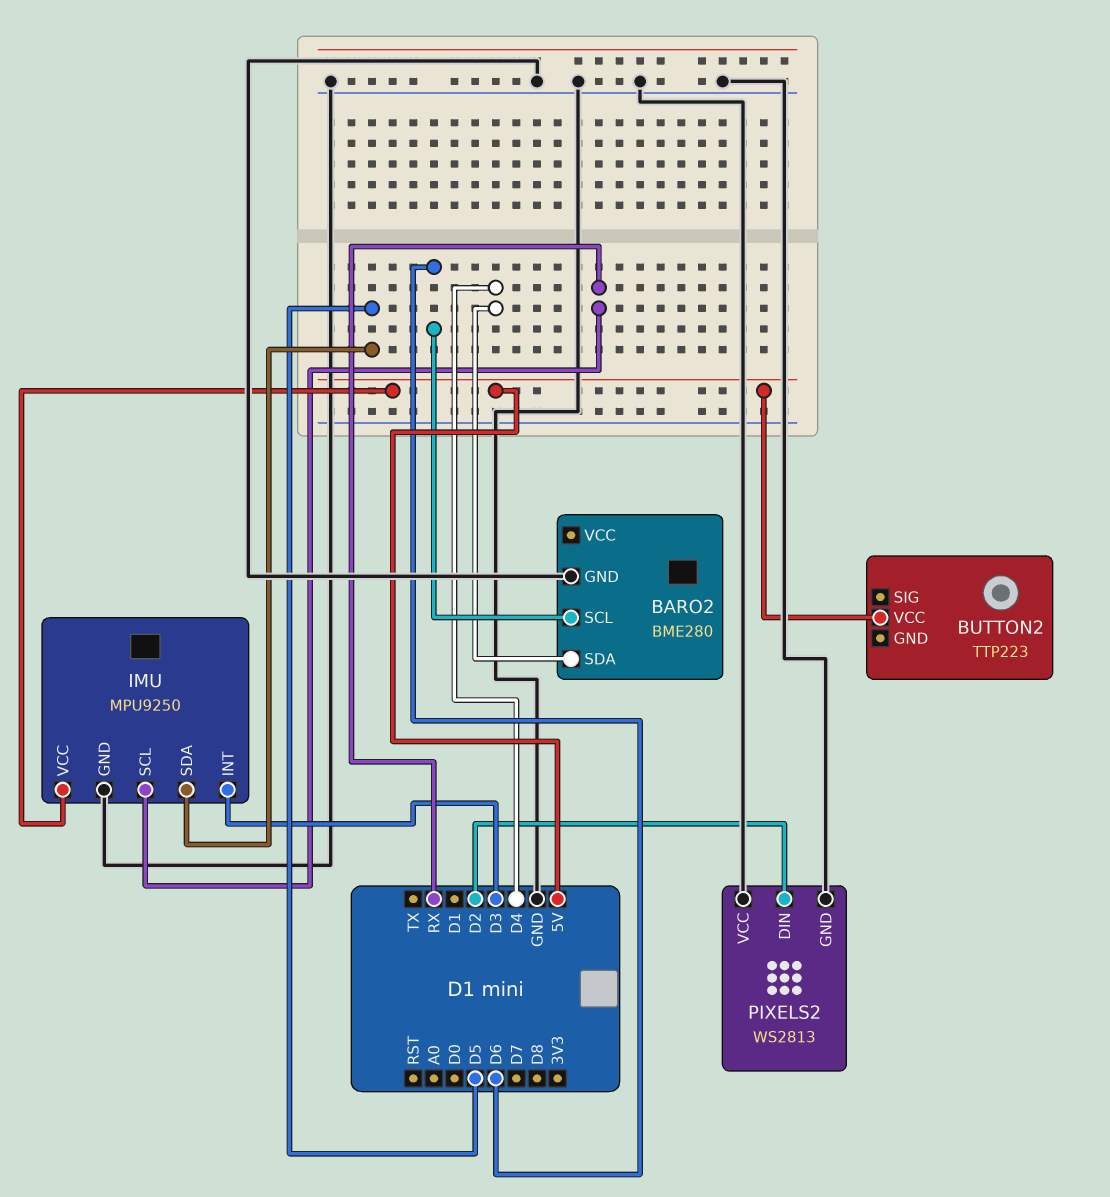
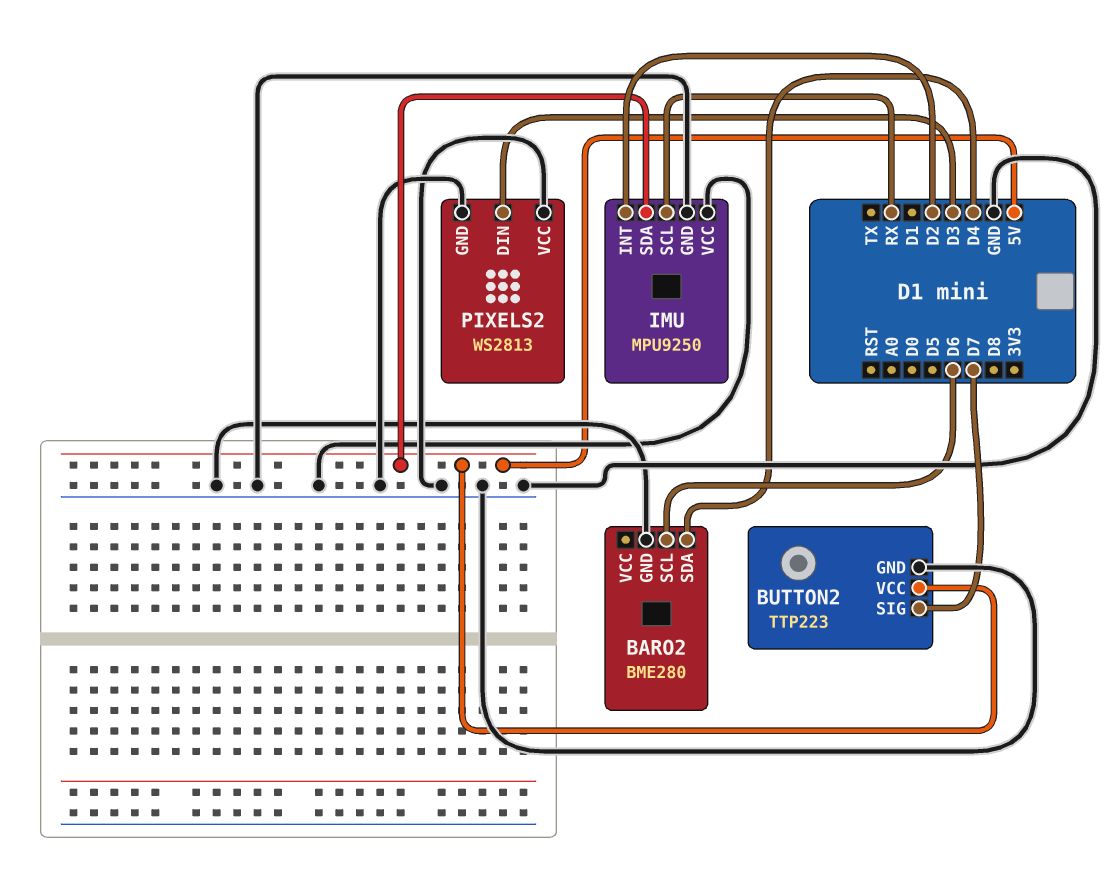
BUTTON2 pin GND: none -> GND
BUTTON2 pin SIG: none -> D7
IMU pin INT: D3 -> D2
IMU pin SDA: D5 -> 5V
IMU pin VCC: 5V -> GND
PIXELS2 pin DIN: D2 -> D3

